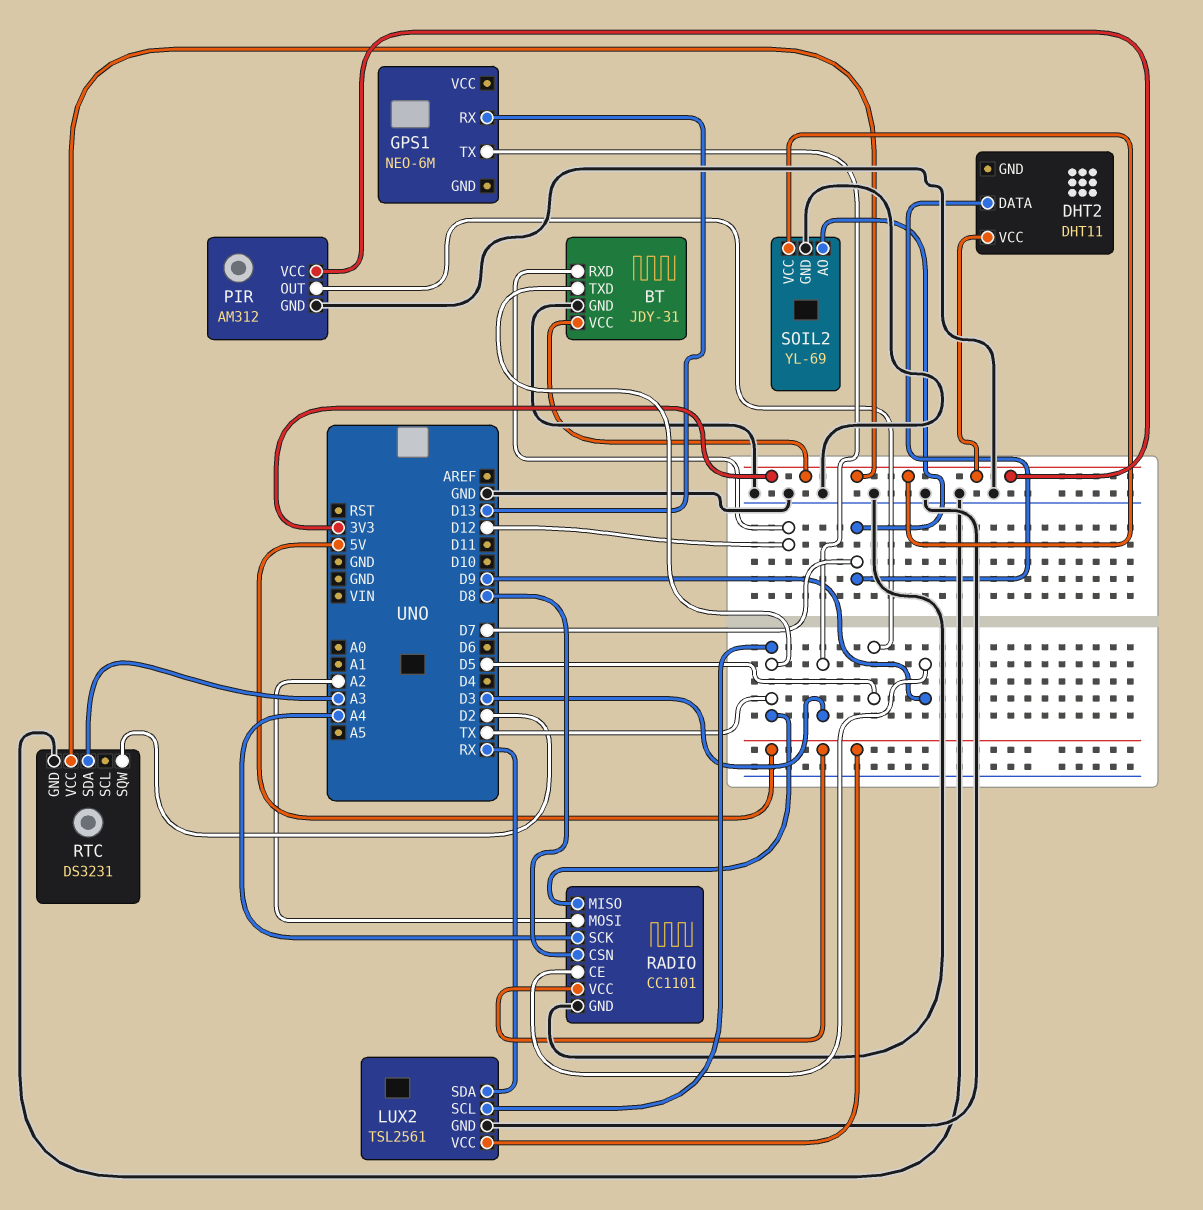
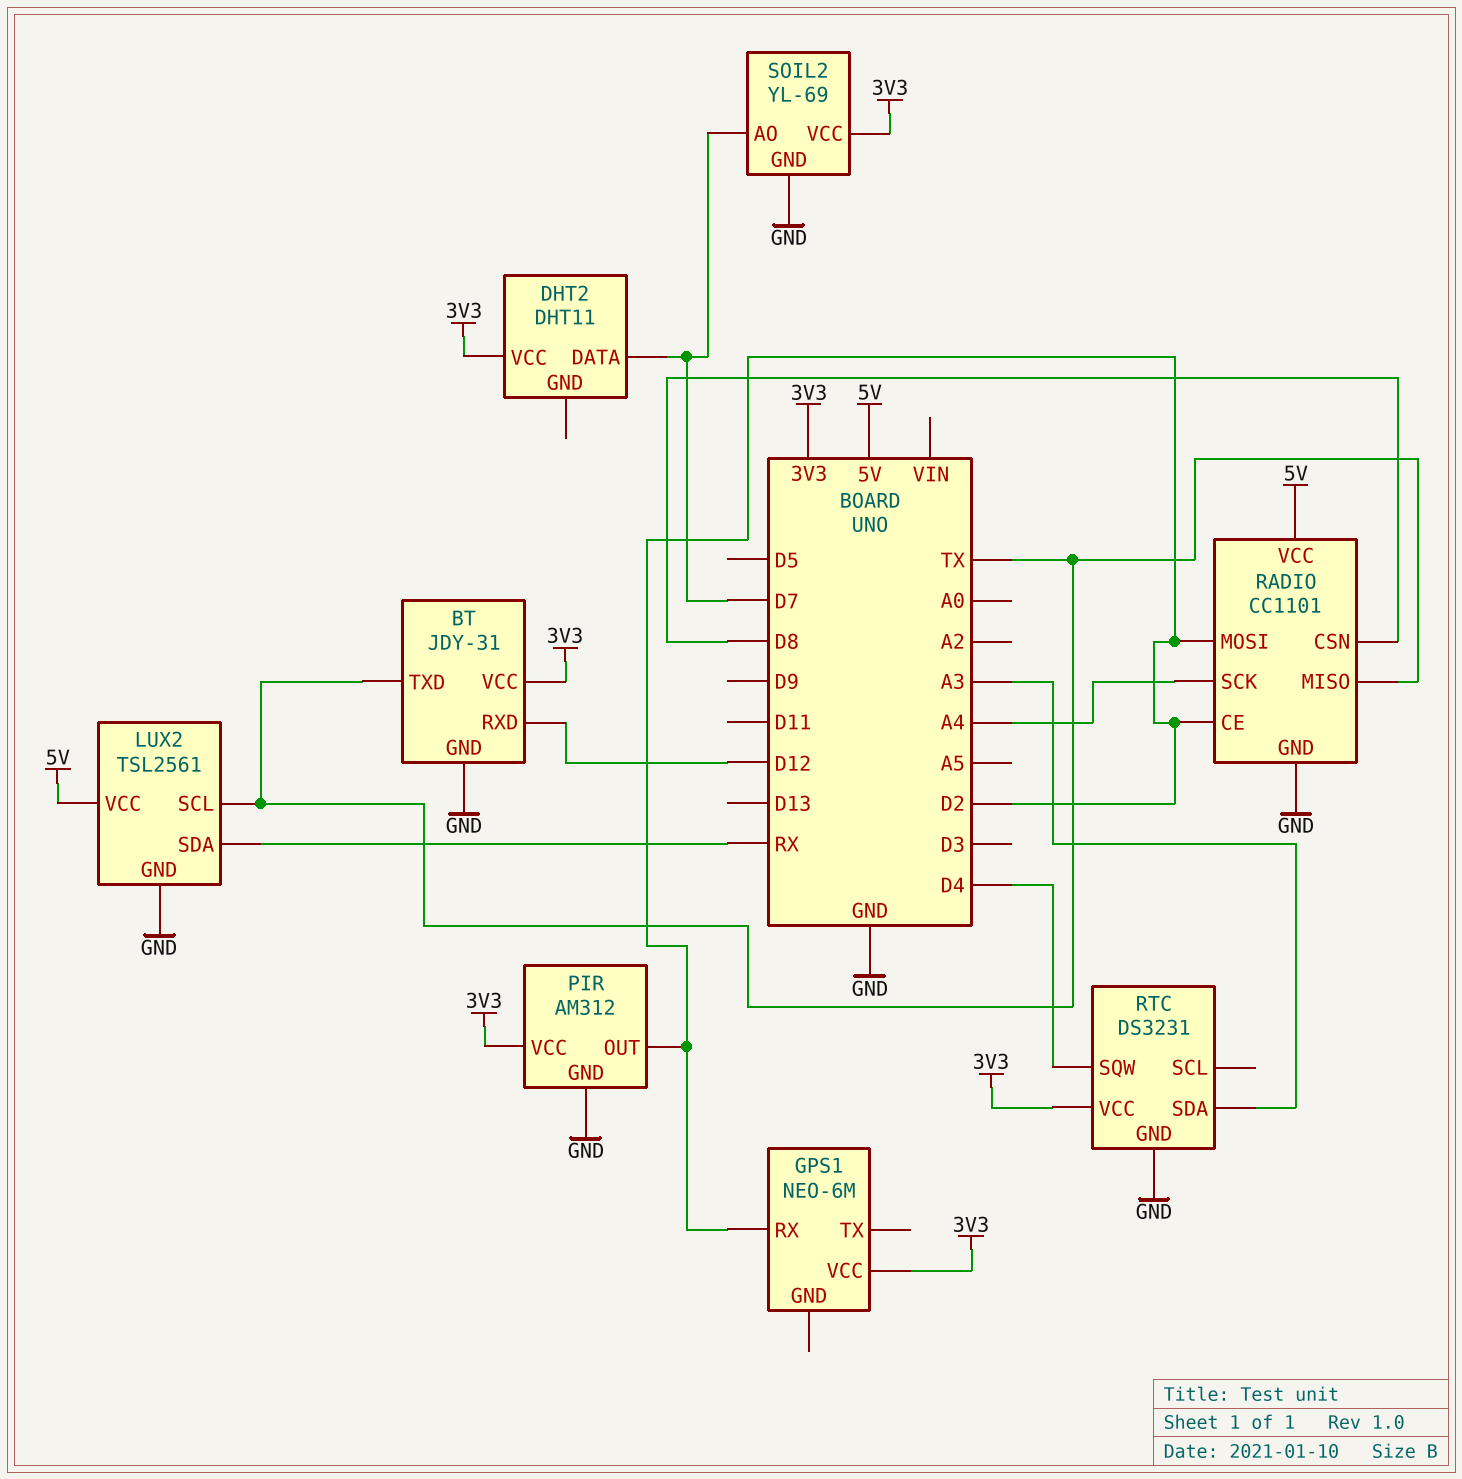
GPS1 pin RX: D13 -> D2
GPS1 pin TX: D3 -> none
GPS1 pin VCC: none -> 3V3
PIR pin OUT: D5 -> D2
RADIO pin CE: D9 -> D2
RADIO pin MOSI: A2 -> D2
RTC pin SQW: D2 -> D4

